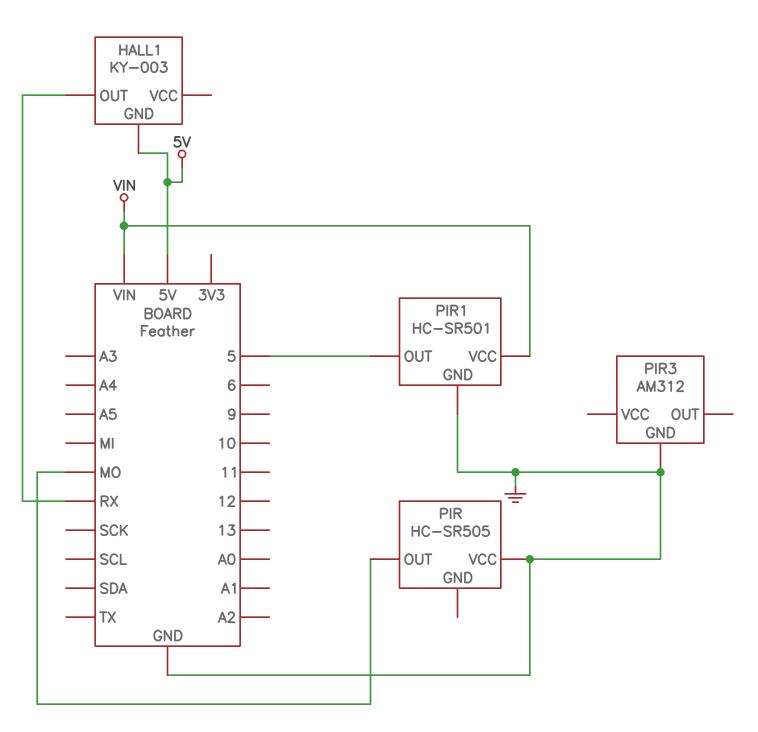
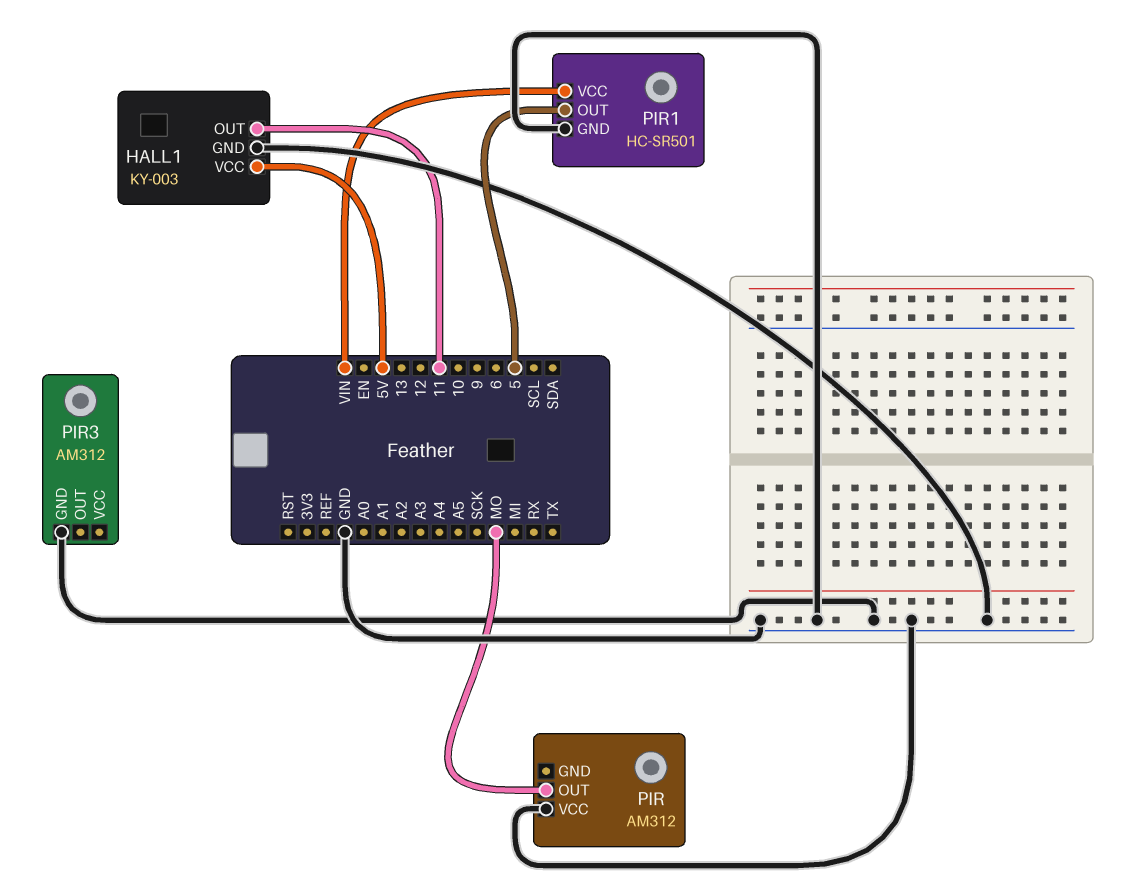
HALL1 pin GND: 5V -> GND
HALL1 pin OUT: RX -> 11
HALL1 pin VCC: none -> 5V
PIR: HC-SR505 -> AM312

